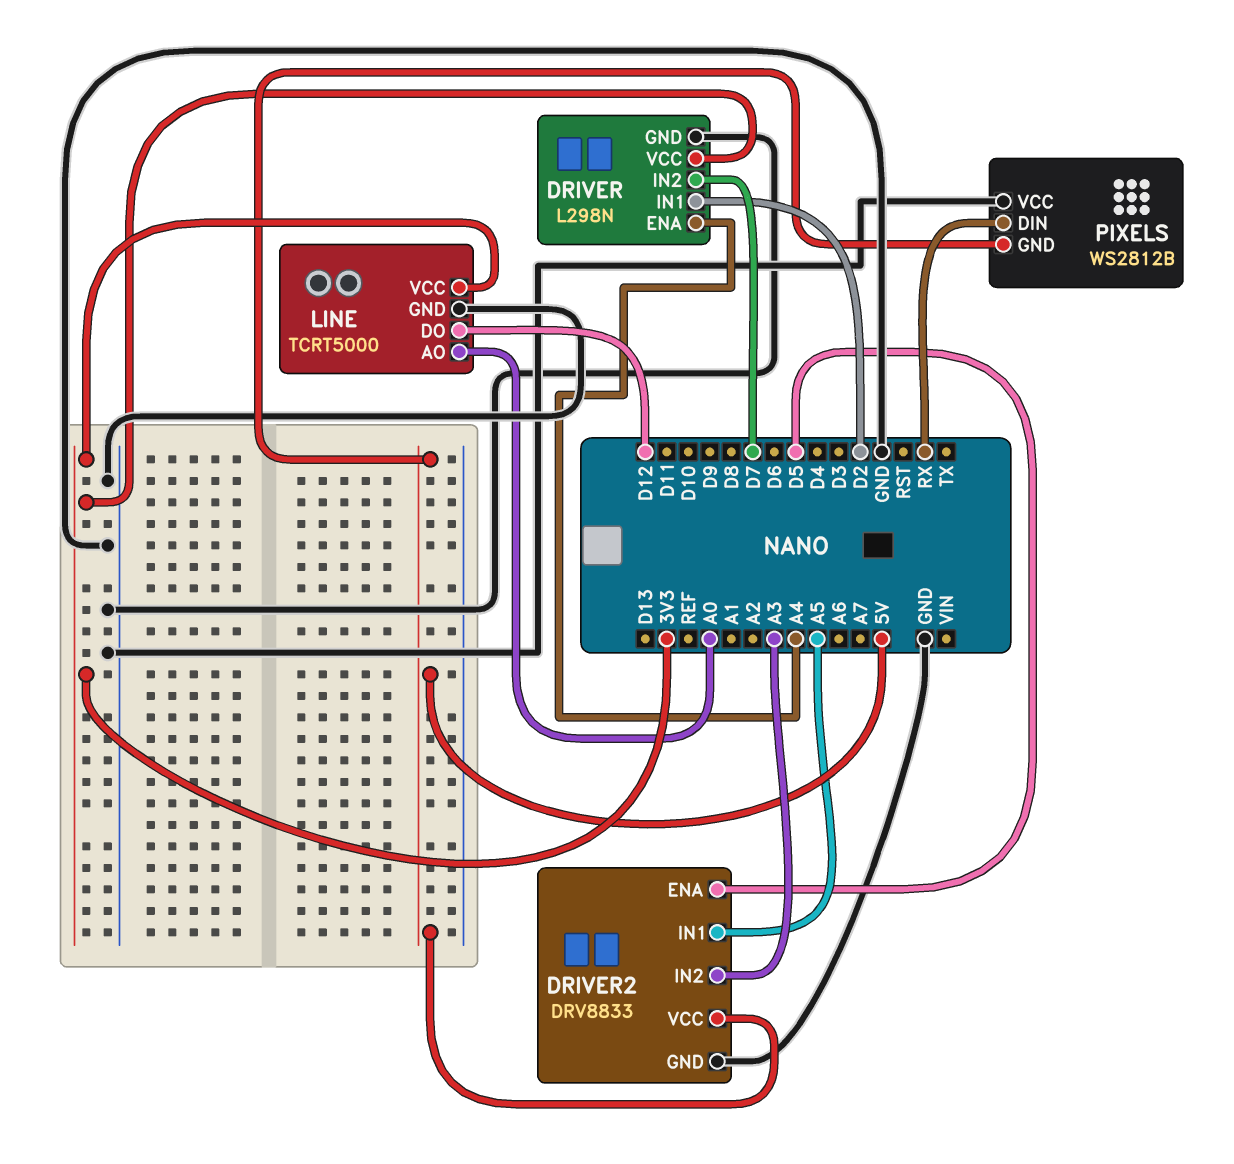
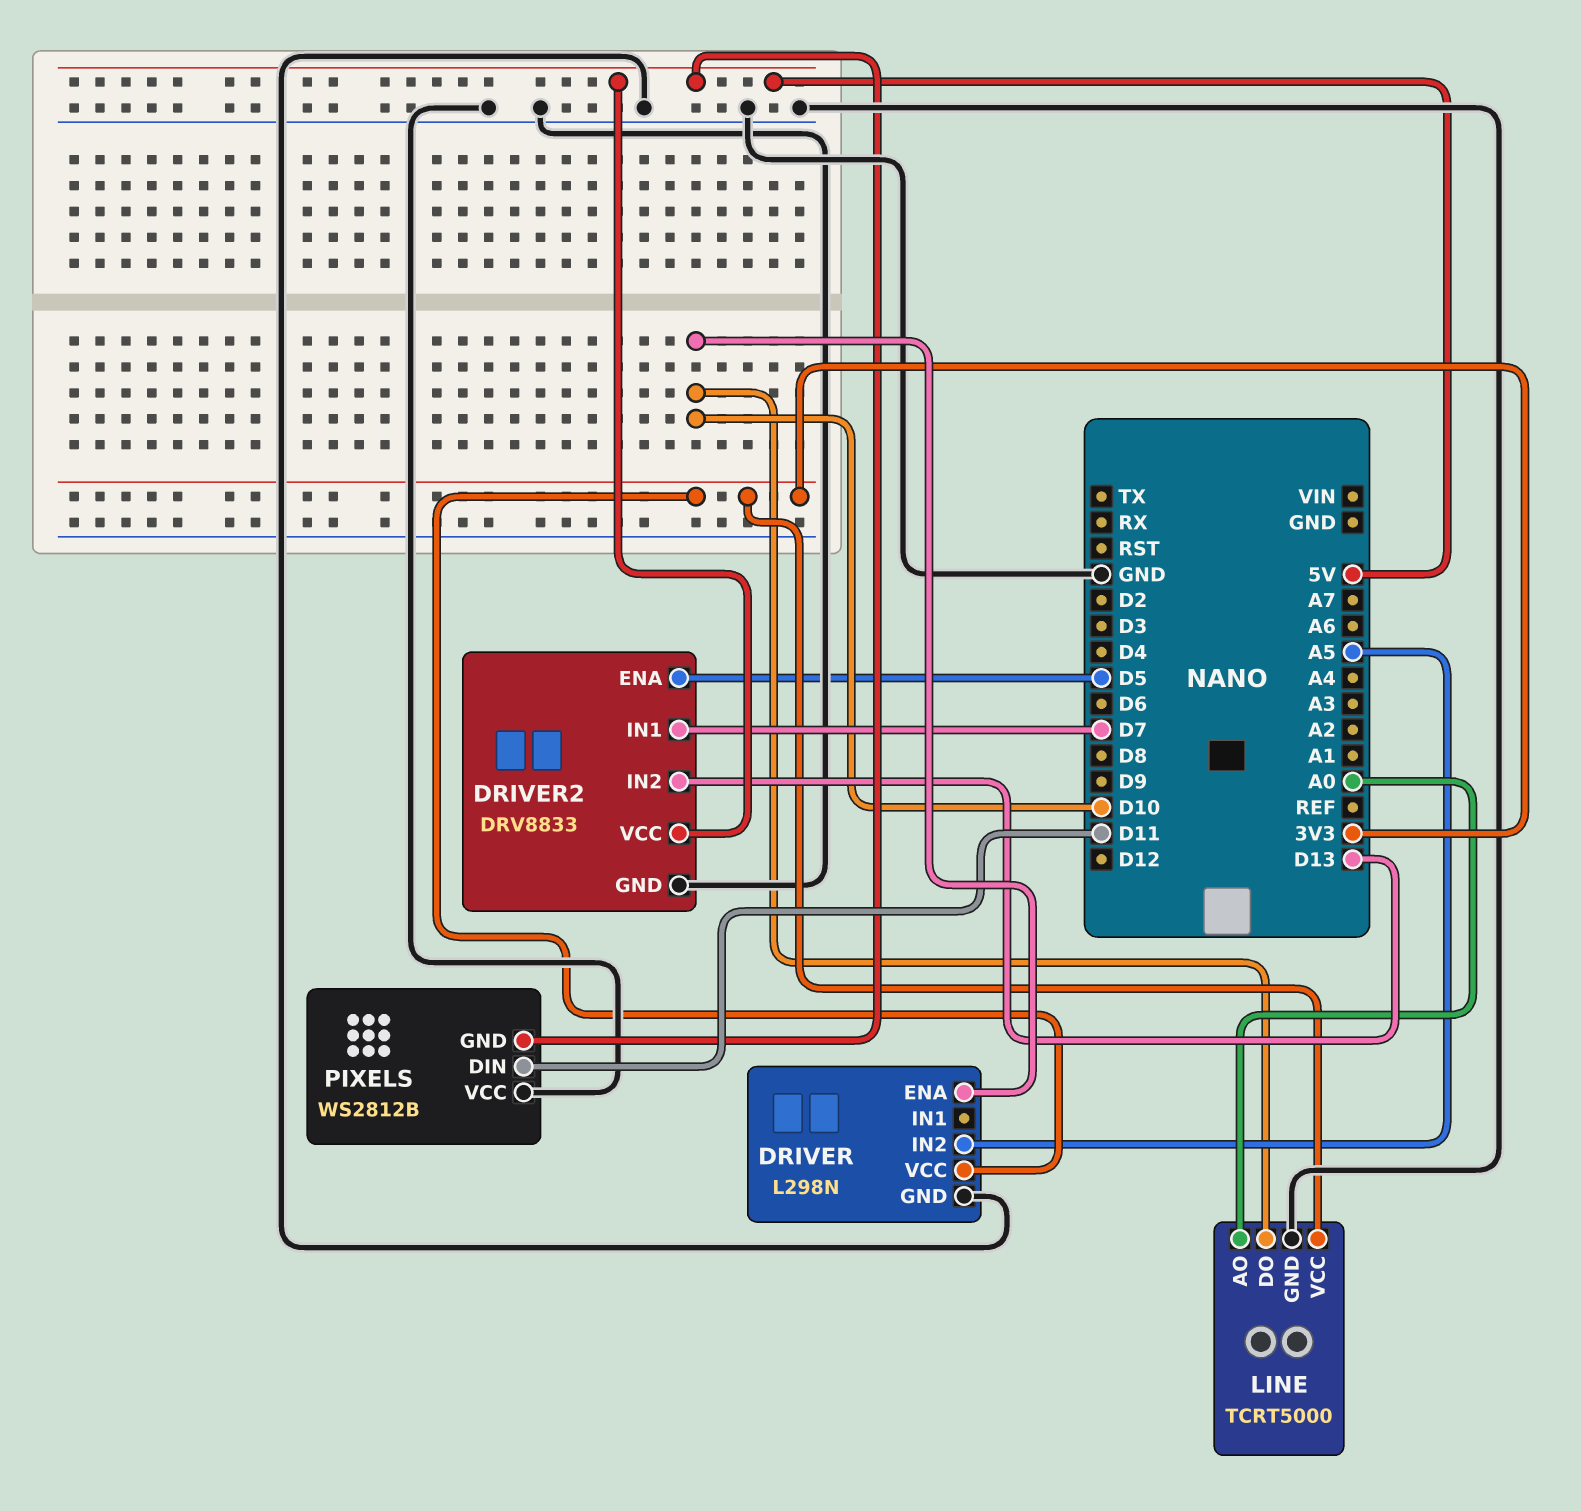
DRIVER pin ENA: A4 -> D10
DRIVER pin IN1: D2 -> none
DRIVER pin IN2: D7 -> A5
DRIVER2 pin IN1: A5 -> D7
DRIVER2 pin IN2: A3 -> D13
LINE pin DO: D12 -> D10
PIXELS pin DIN: RX -> D11

